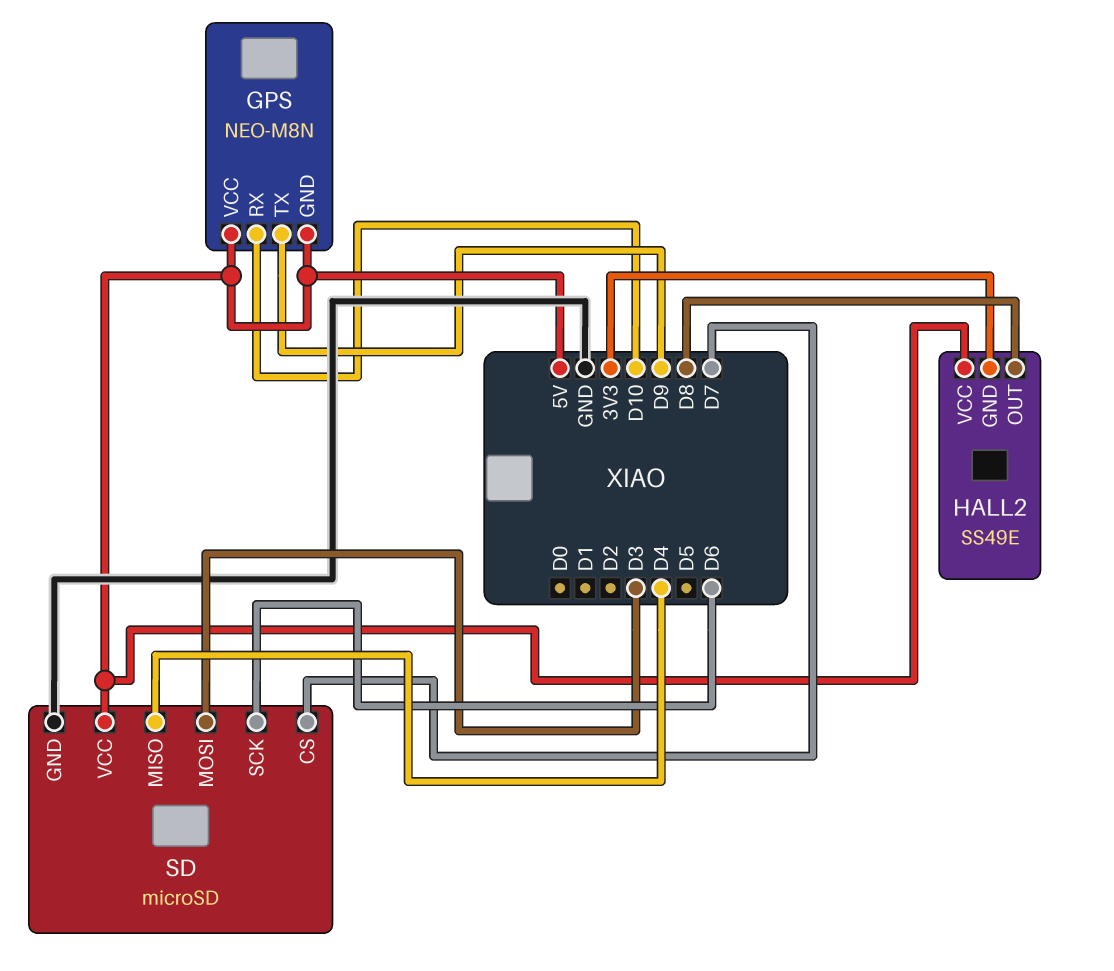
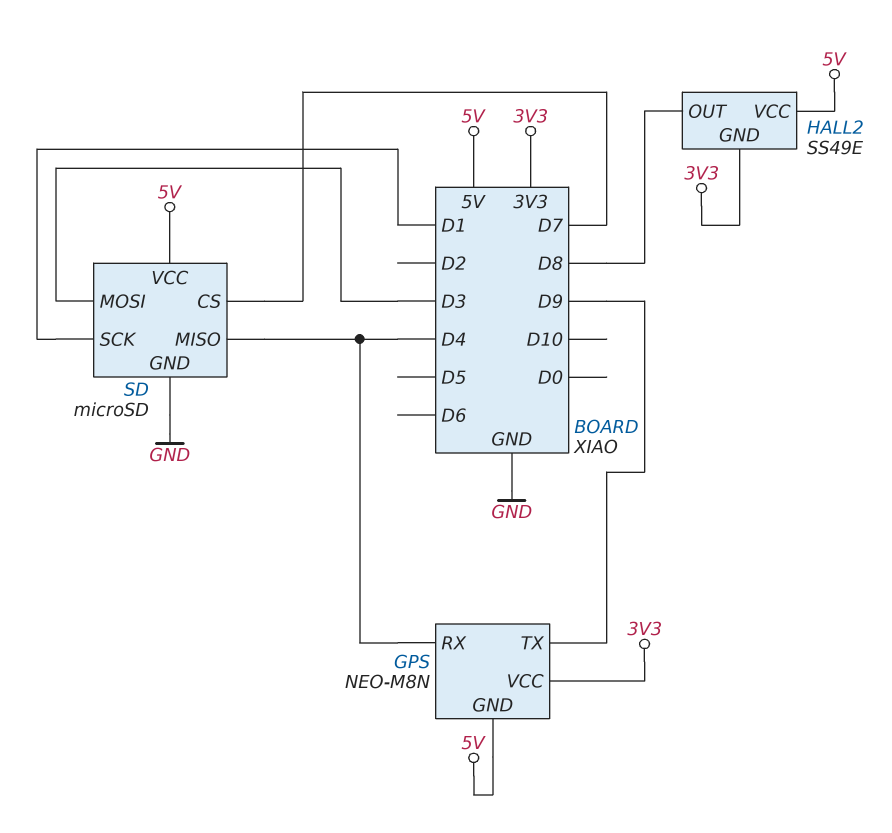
GPS pin RX: D10 -> D4
GPS pin VCC: 5V -> 3V3
SD pin SCK: D6 -> D1

